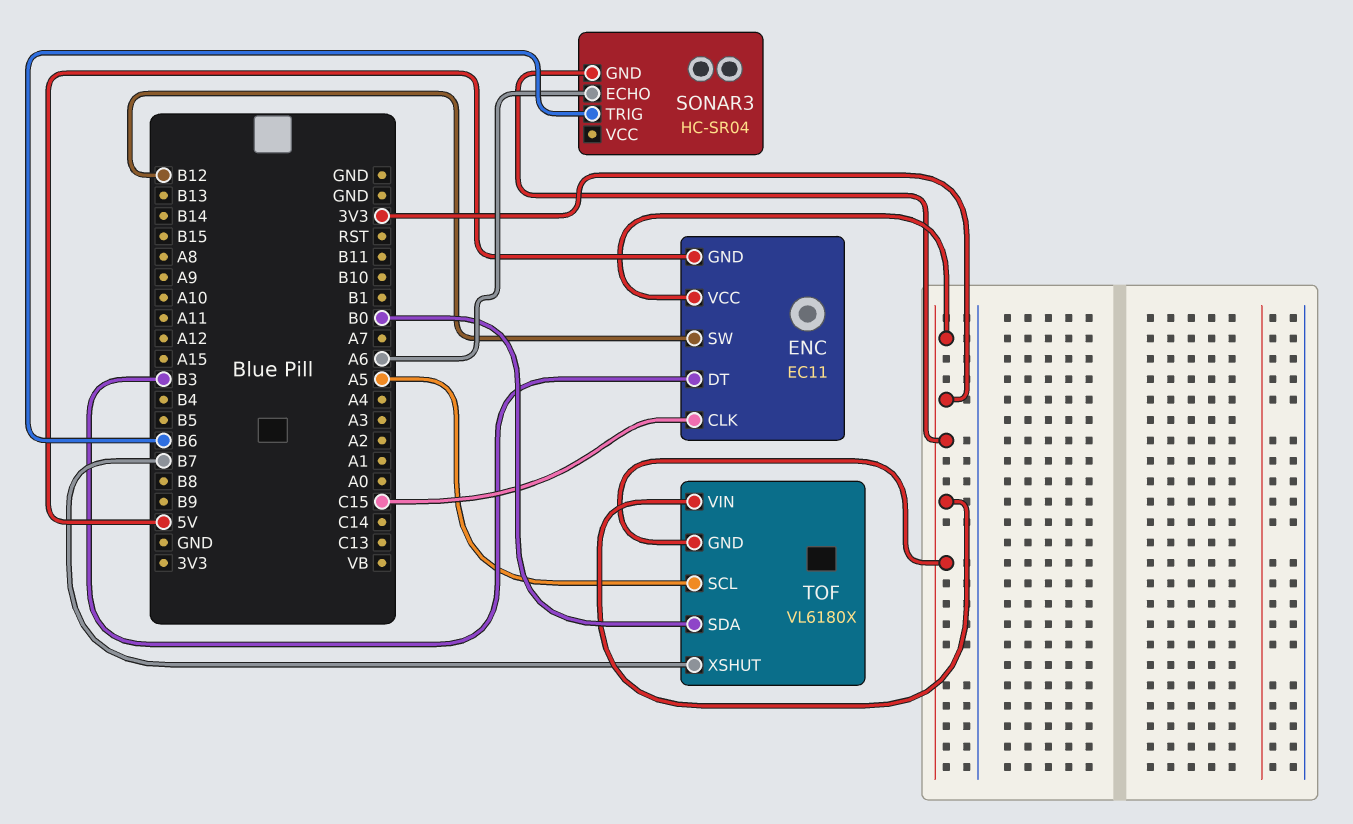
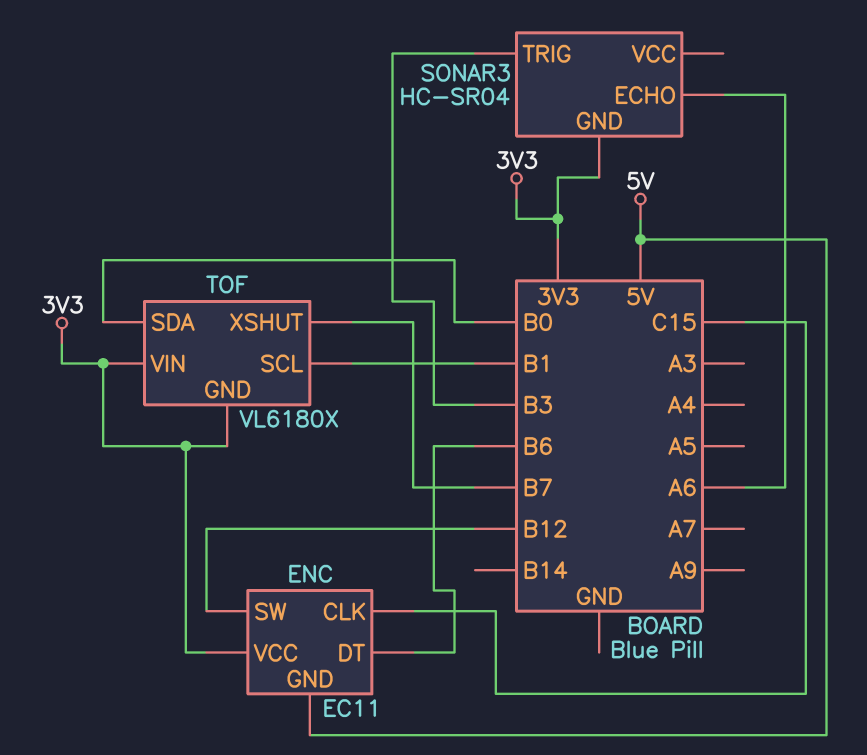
ENC pin DT: B3 -> B6
SONAR3 pin TRIG: B6 -> B3
TOF pin SCL: A5 -> B1

